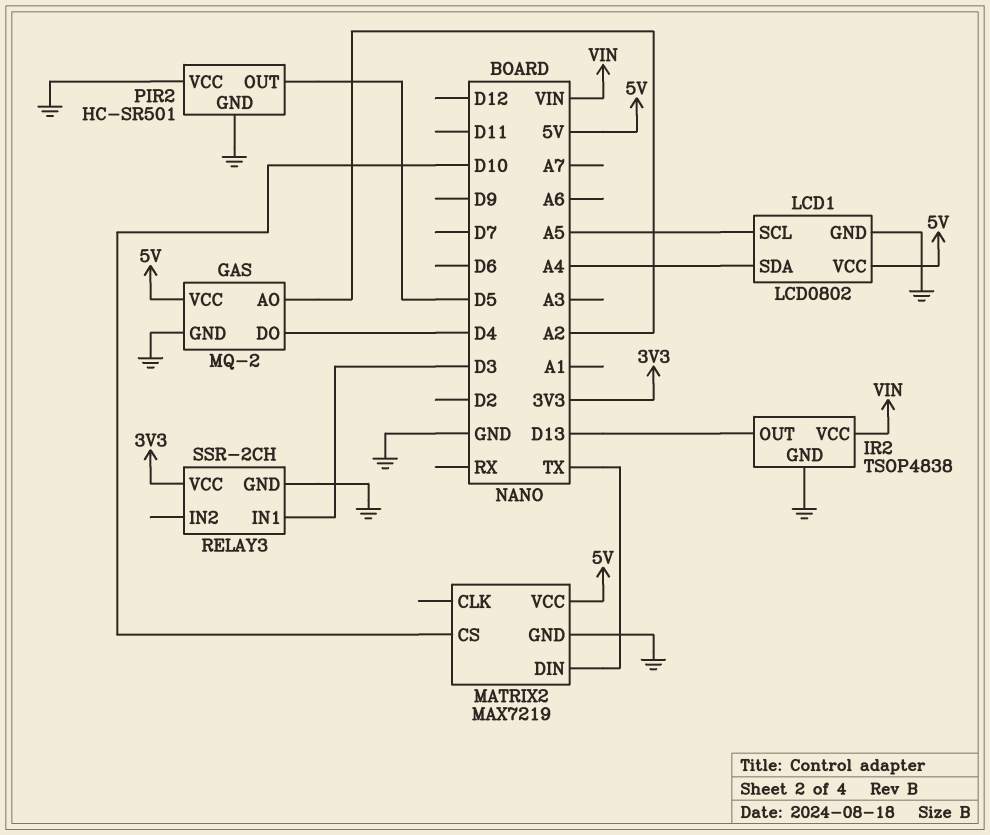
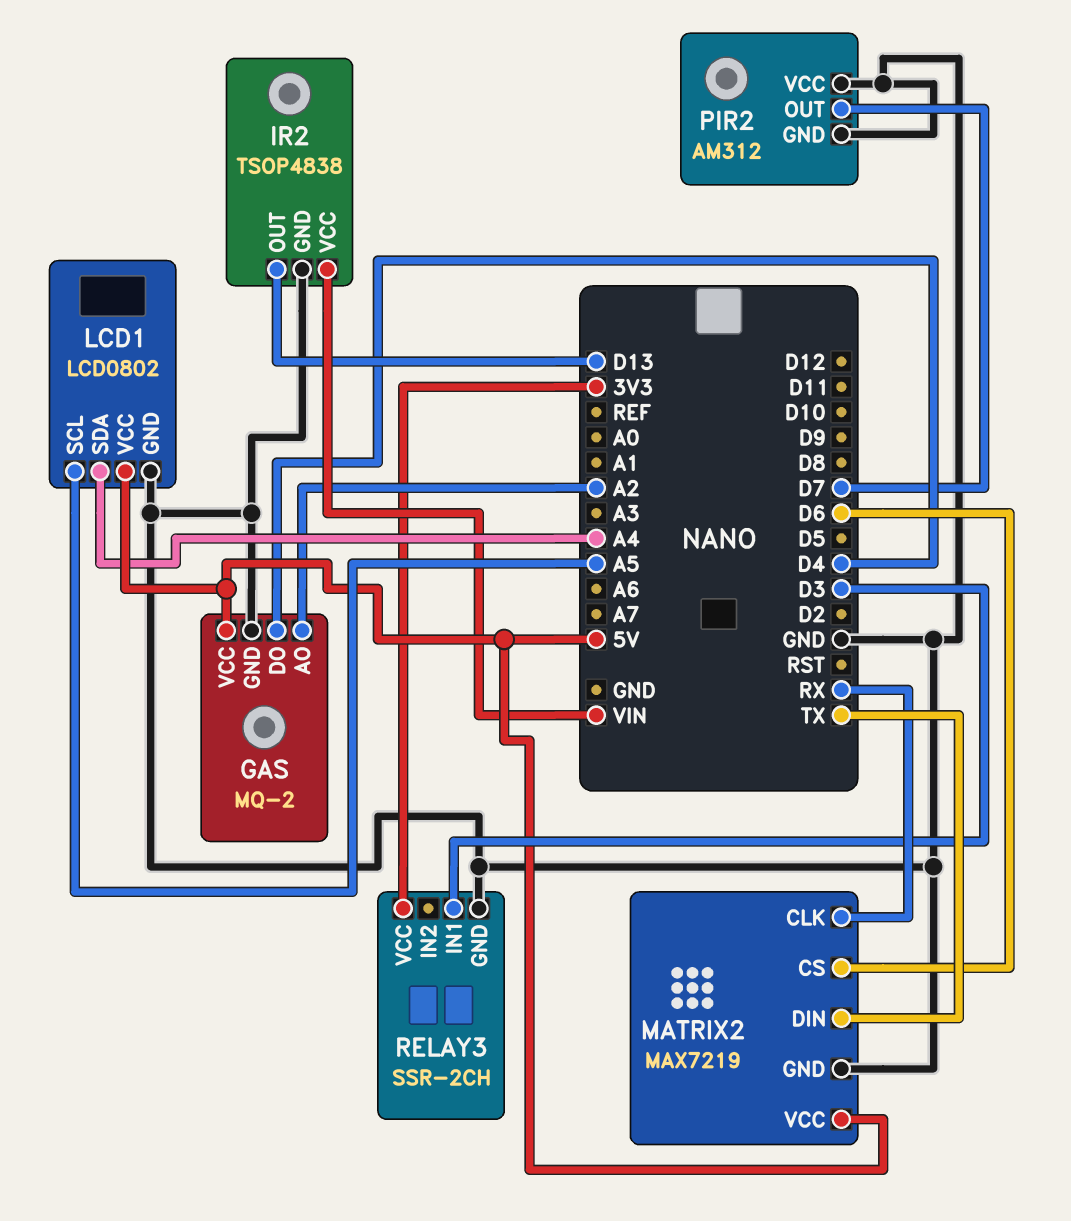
MATRIX2 pin CLK: none -> RX
MATRIX2 pin CS: D10 -> D6
PIR2: HC-SR501 -> AM312
PIR2 pin OUT: D5 -> D7

